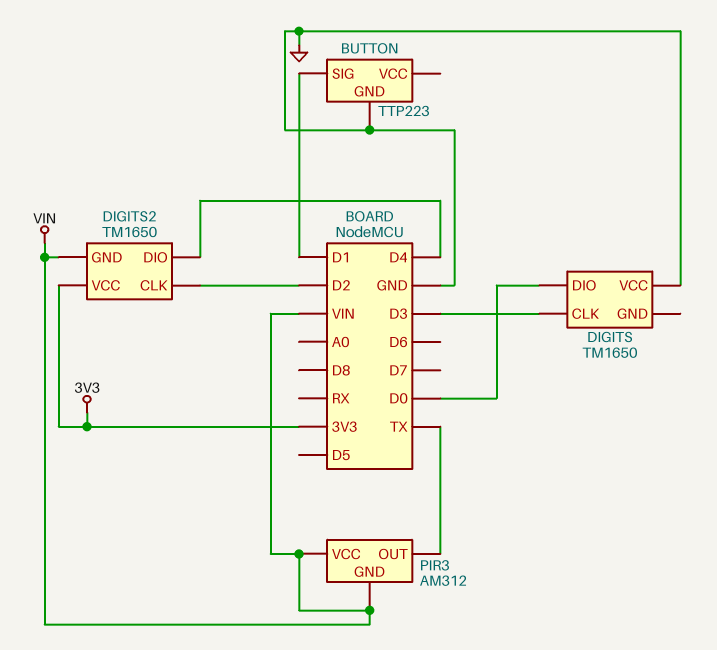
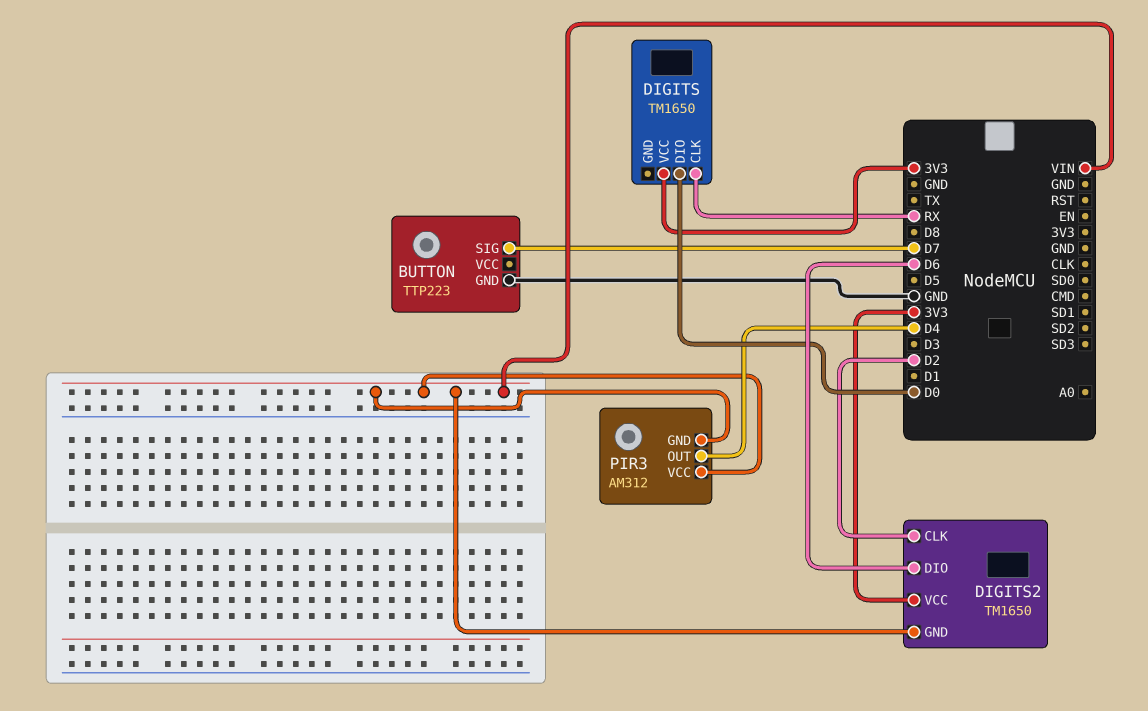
BUTTON pin SIG: D1 -> D7
DIGITS pin CLK: D3 -> RX
DIGITS pin VCC: GND -> 3V3
DIGITS2 pin DIO: D4 -> D6
PIR3 pin OUT: TX -> D4

